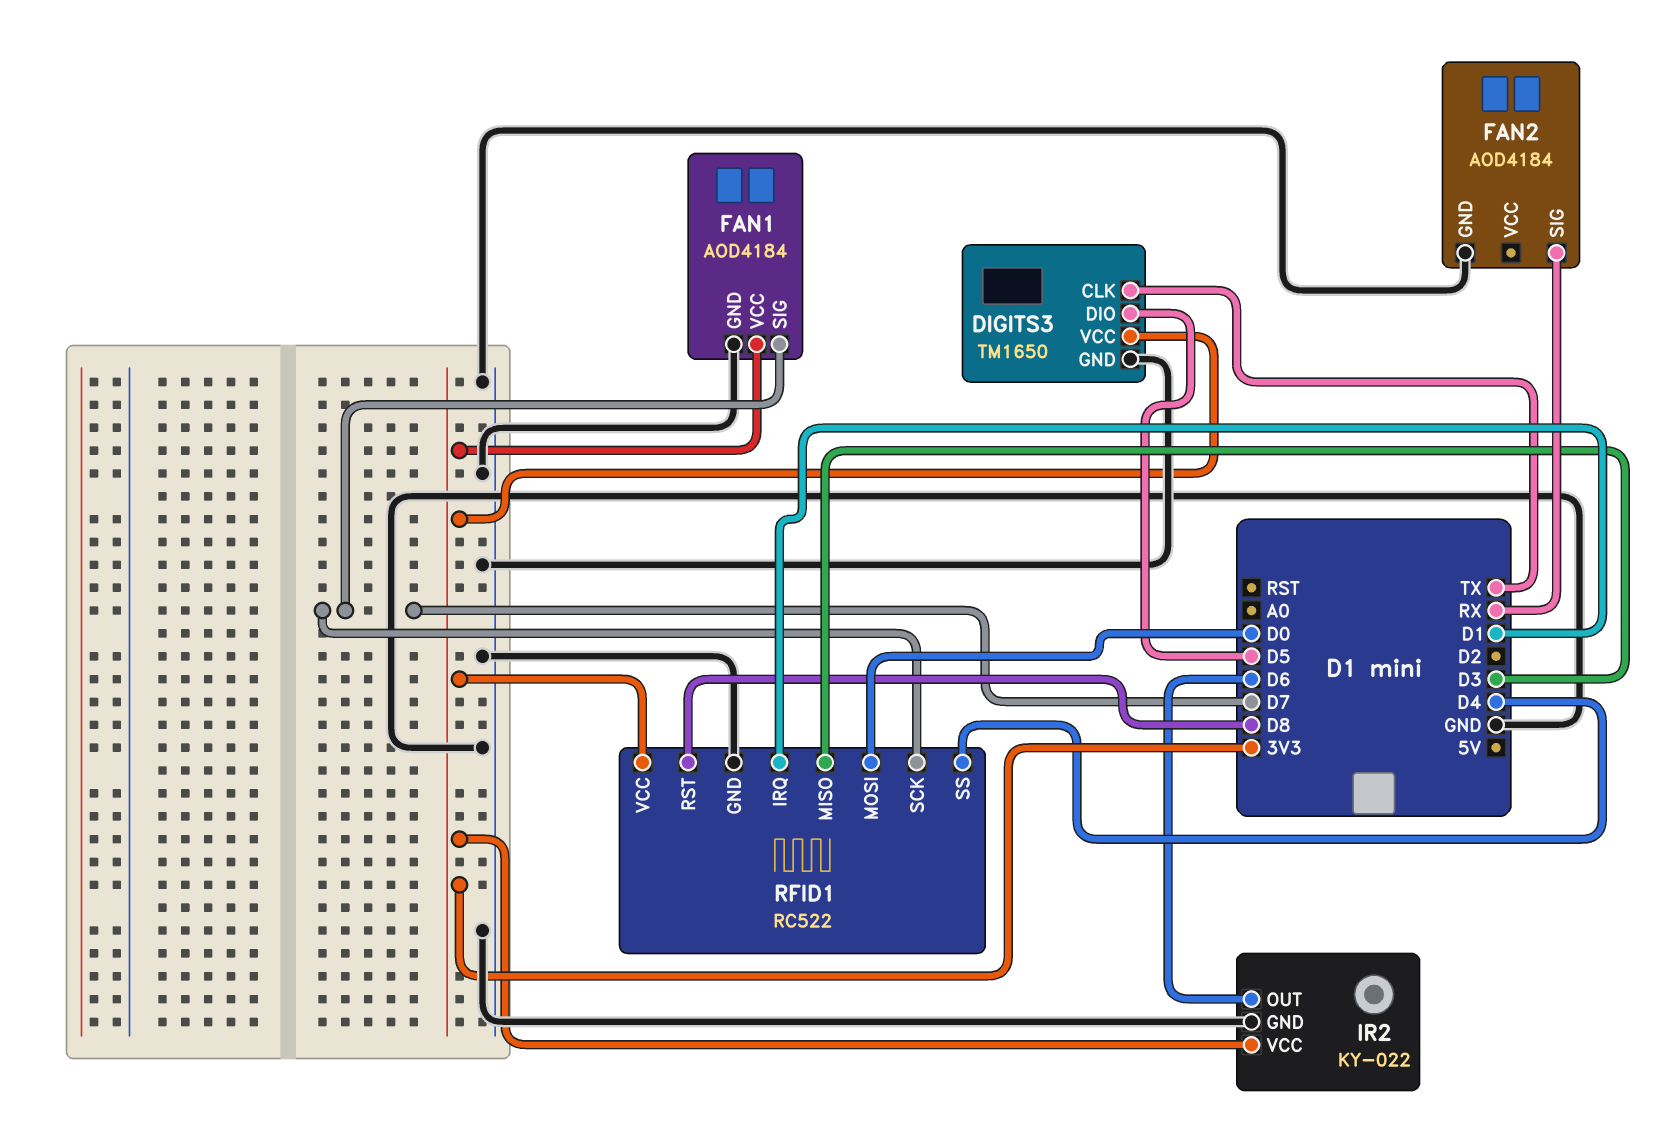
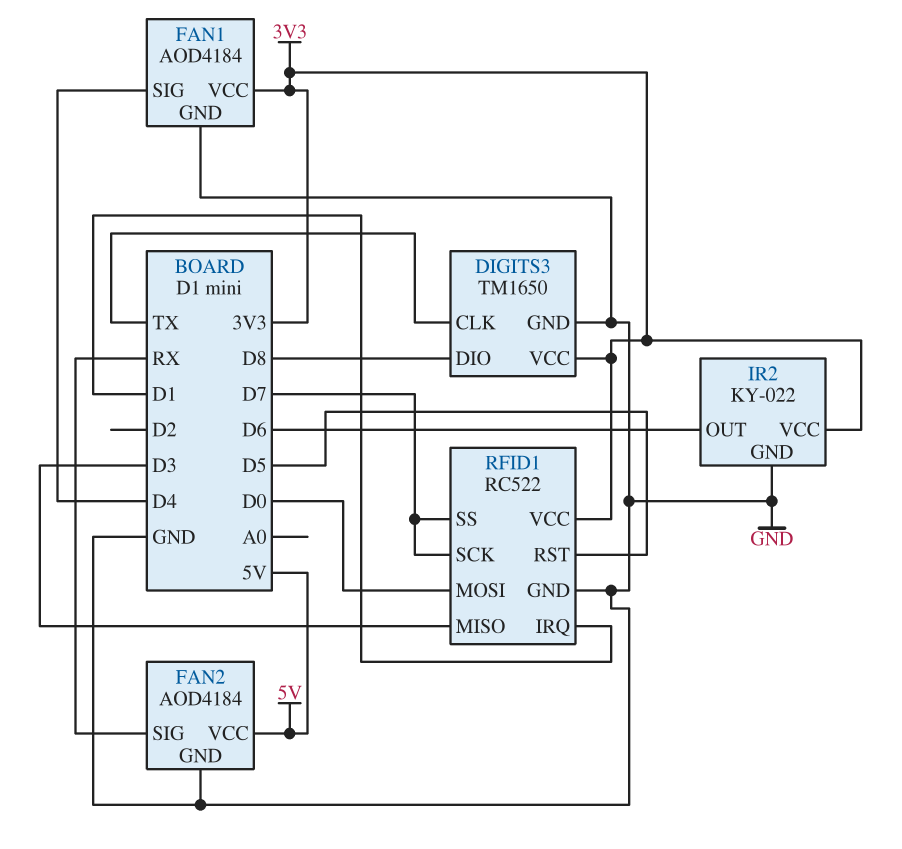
DIGITS3 pin DIO: D5 -> D8
FAN1 pin SIG: D7 -> D4
FAN2 pin VCC: none -> 5V
RFID1 pin RST: D8 -> D5
RFID1 pin SS: D4 -> D7

